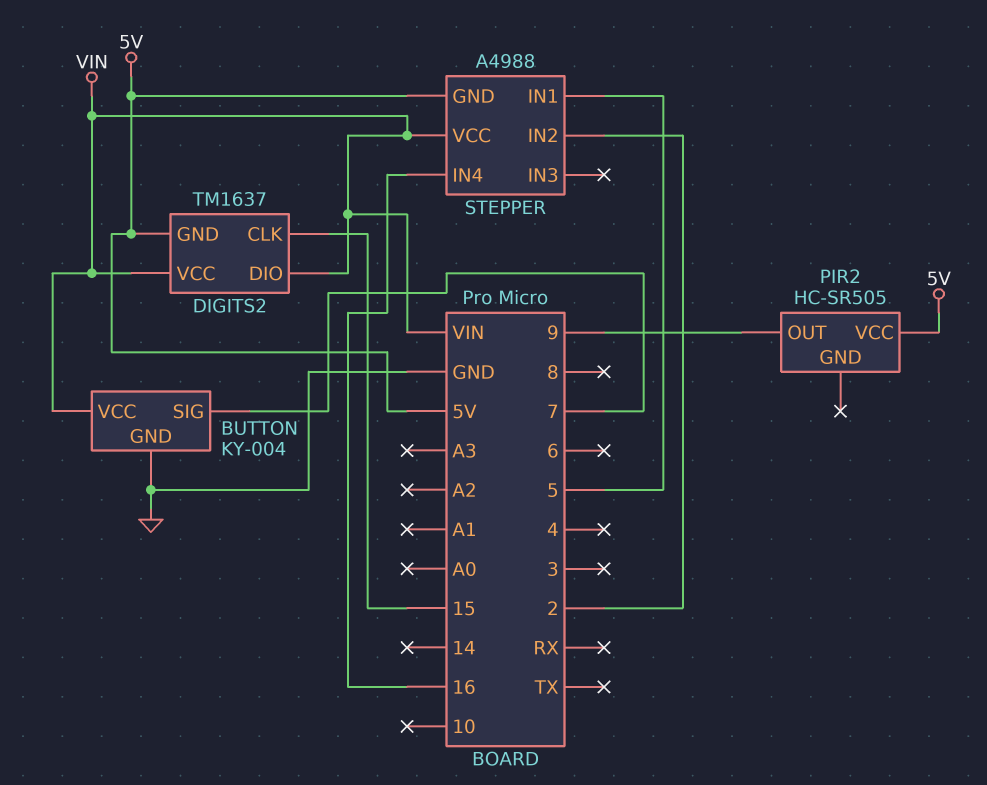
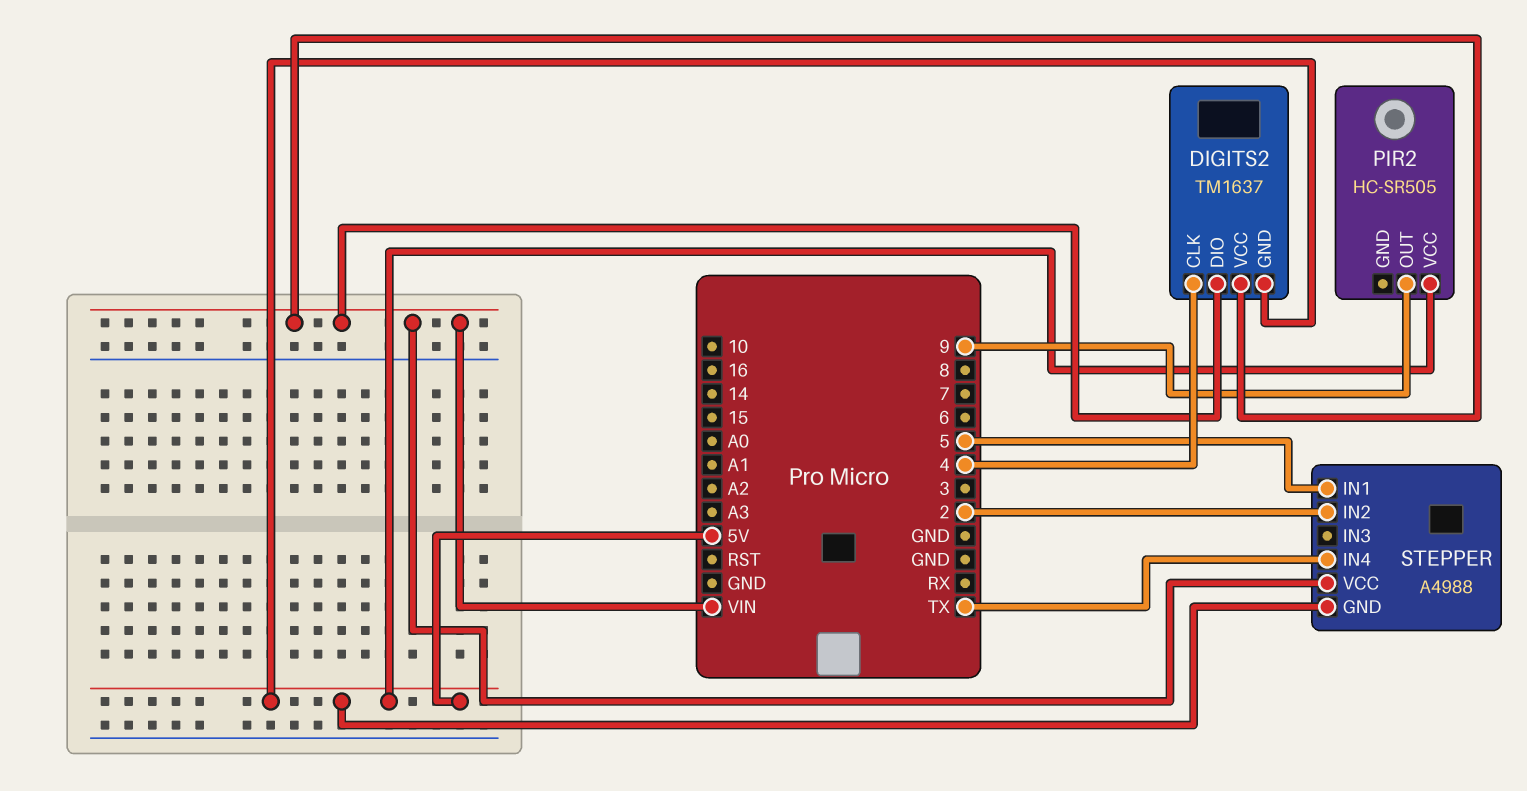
BUTTON: KY-004 -> none
BUTTON pin GND: GND -> none
BUTTON pin SIG: 7 -> none
BUTTON pin VCC: VIN -> none
DIGITS2 pin CLK: 15 -> 4
STEPPER pin IN4: 16 -> TX

